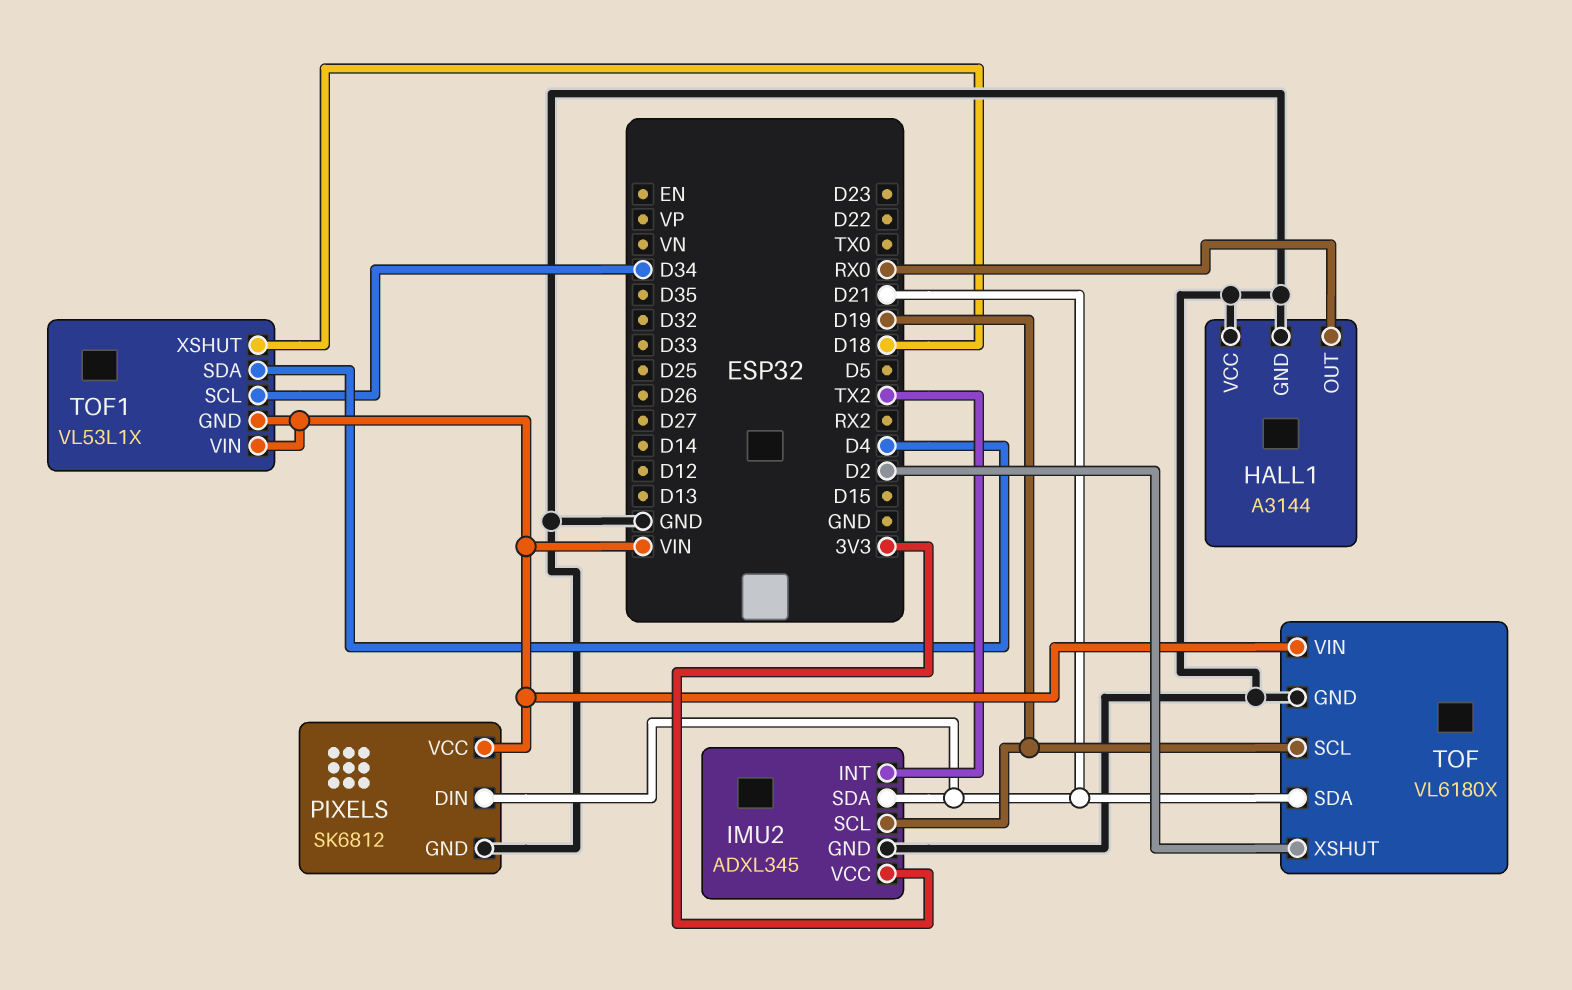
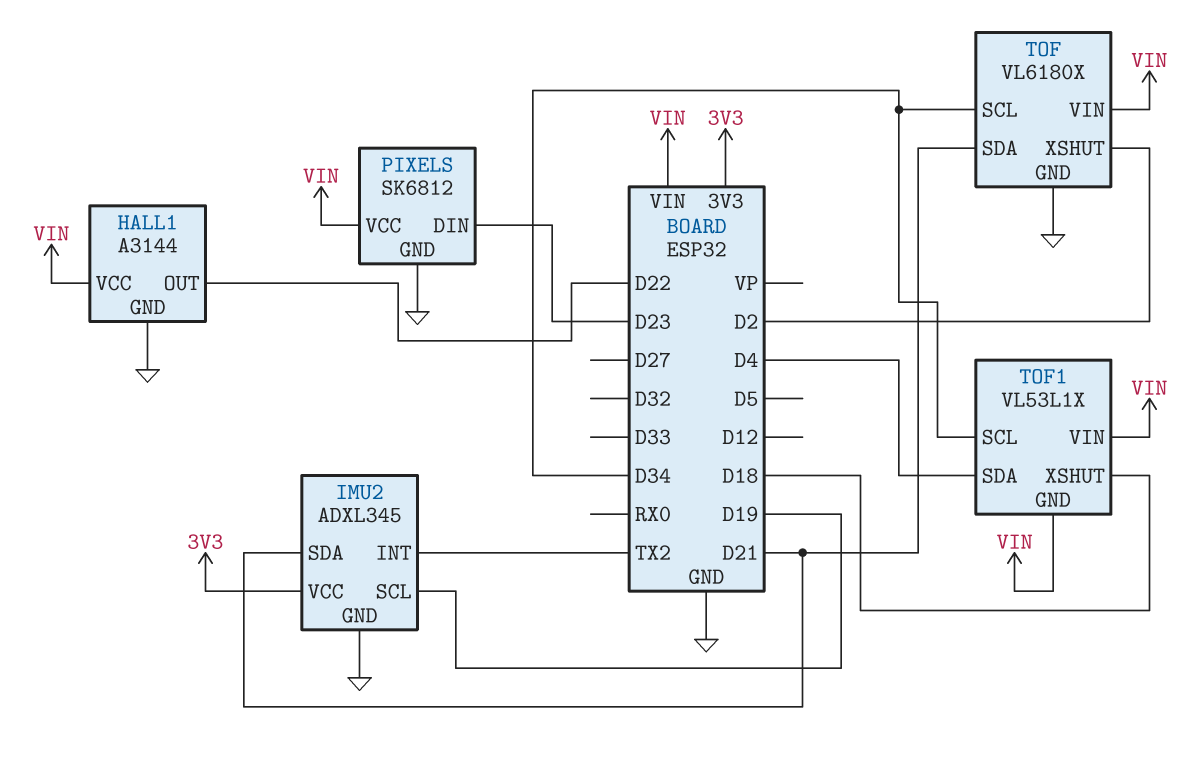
HALL1 pin OUT: RX0 -> D22
HALL1 pin VCC: GND -> VIN
PIXELS pin DIN: D21 -> D23
TOF pin SCL: D19 -> D34

